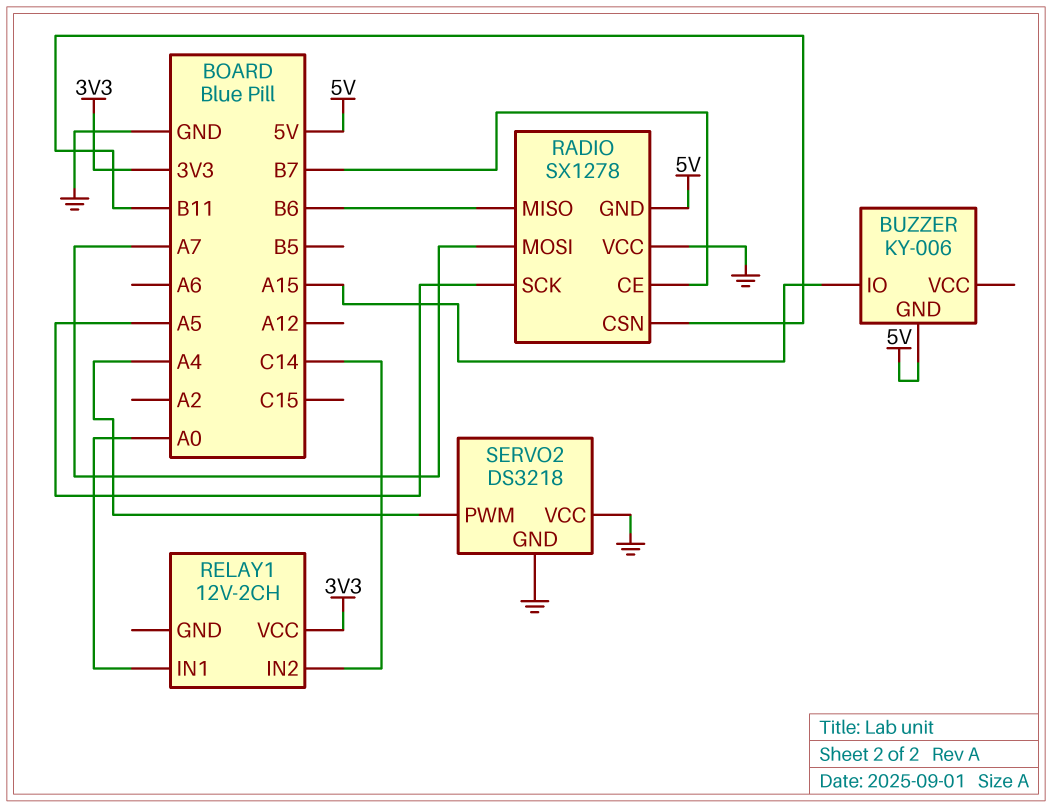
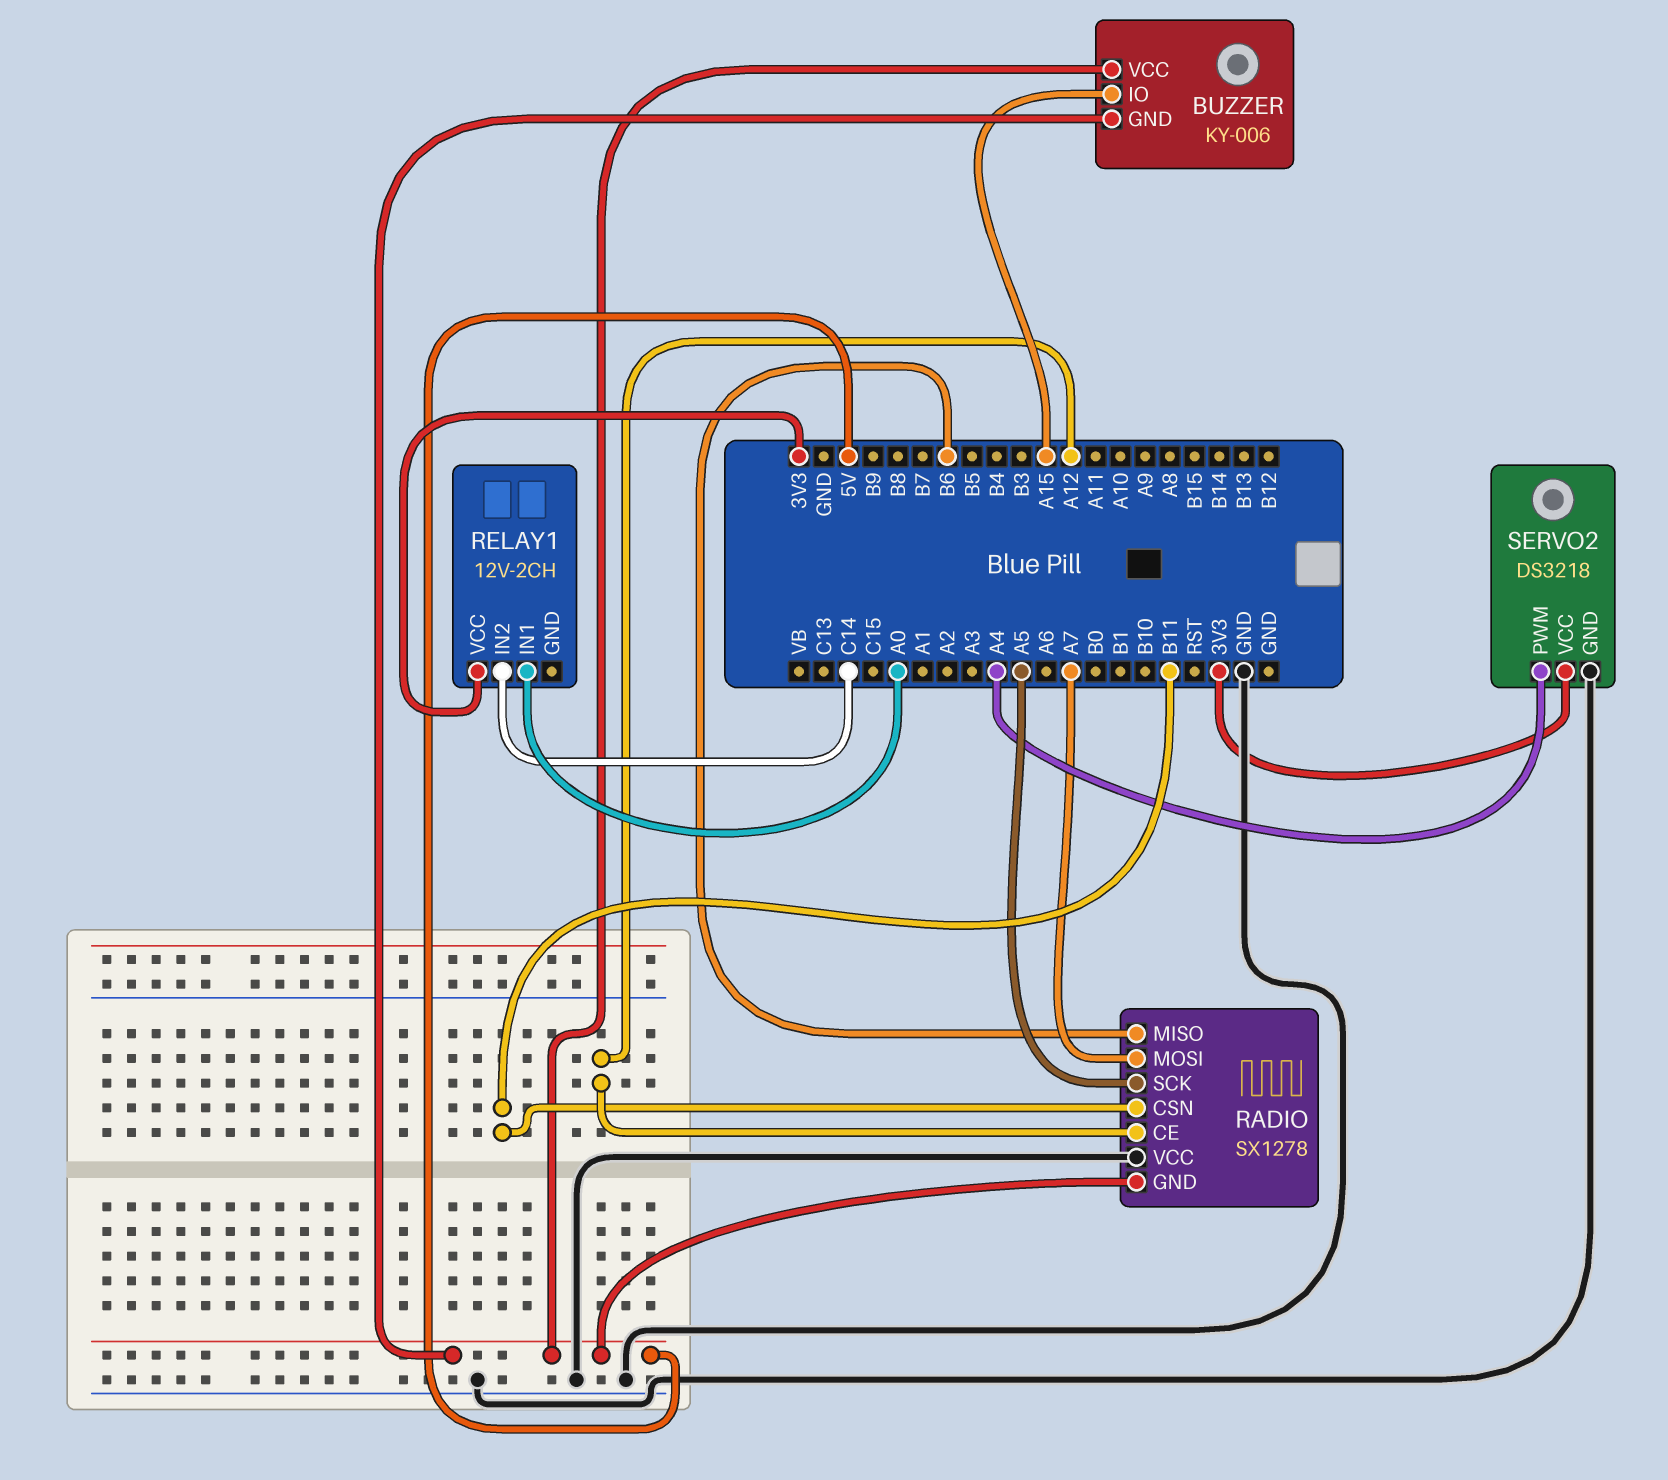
BUZZER pin VCC: none -> 5V
RADIO pin CE: B7 -> A12
SERVO2 pin VCC: GND -> 3V3

